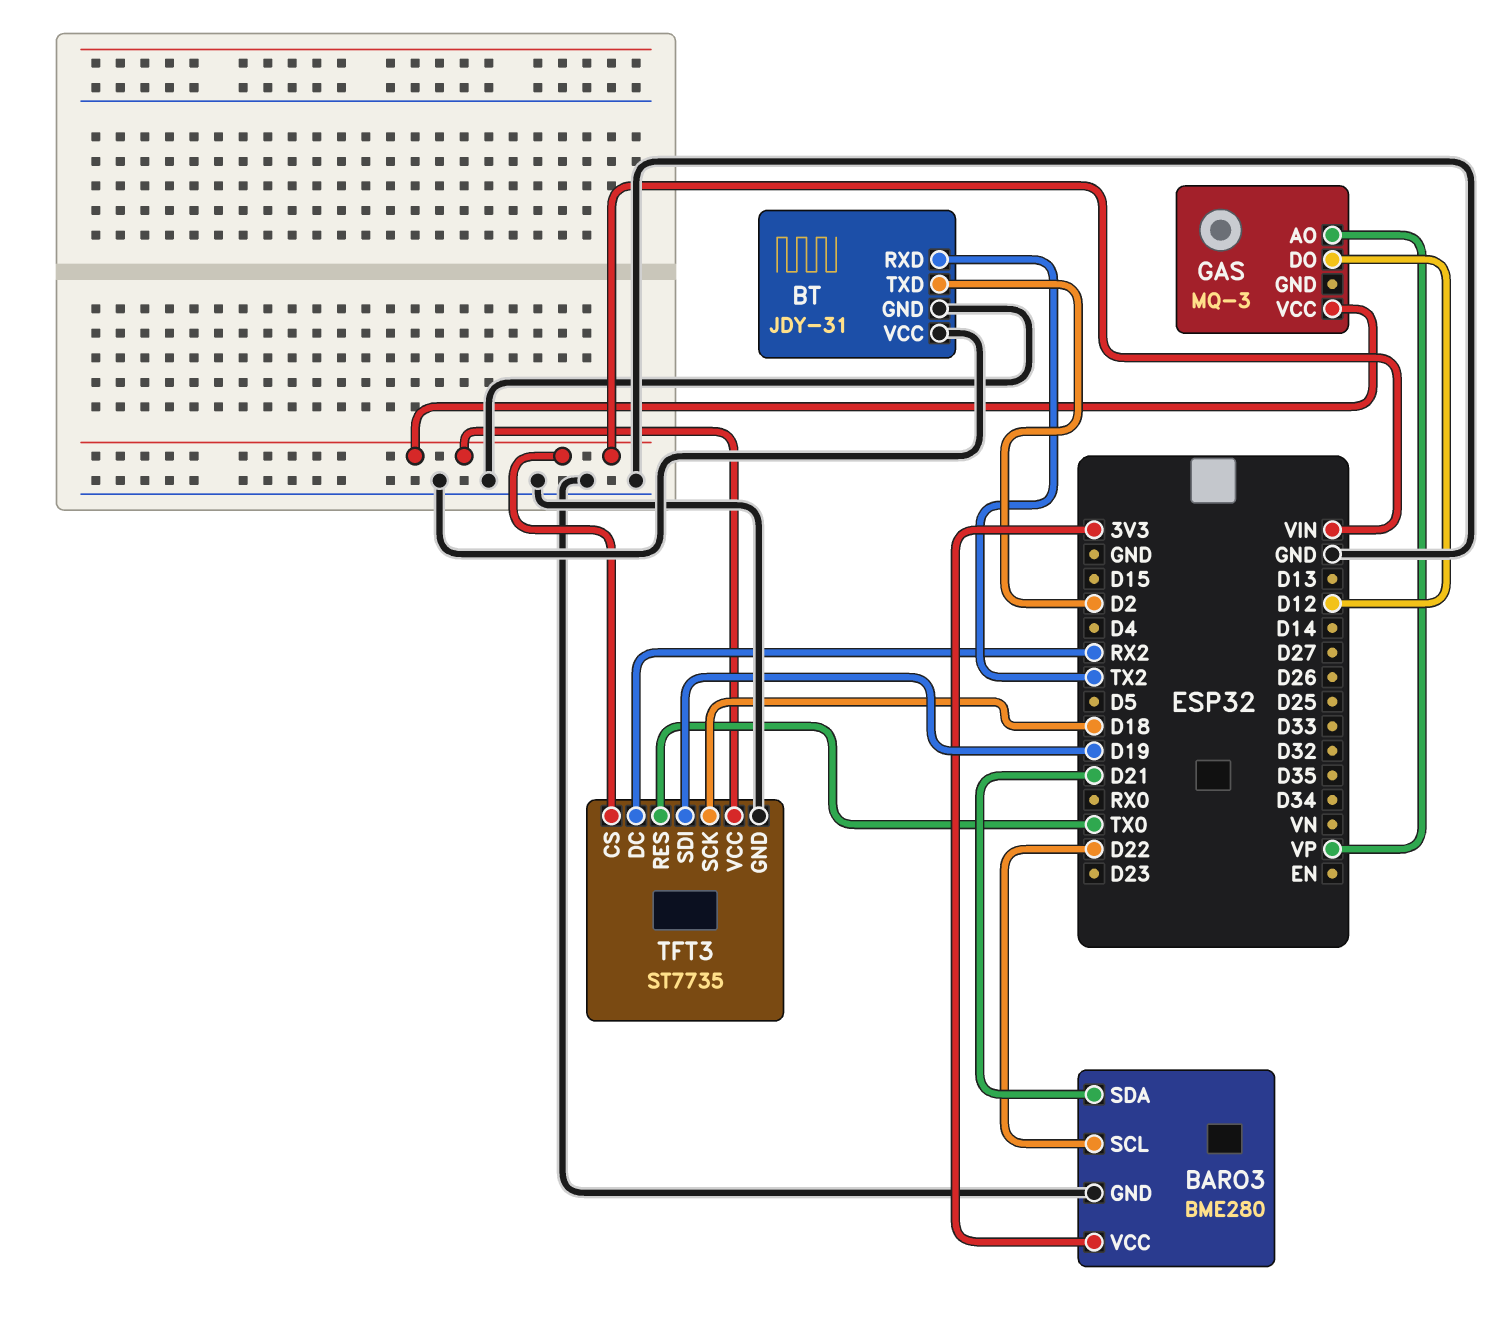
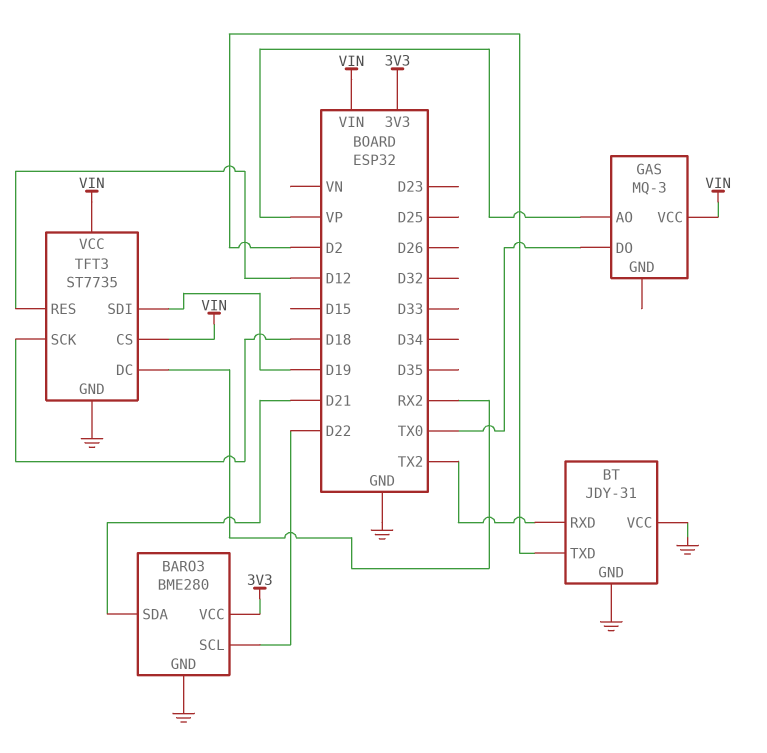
GAS pin DO: D12 -> TX0
TFT3 pin RES: TX0 -> D12

